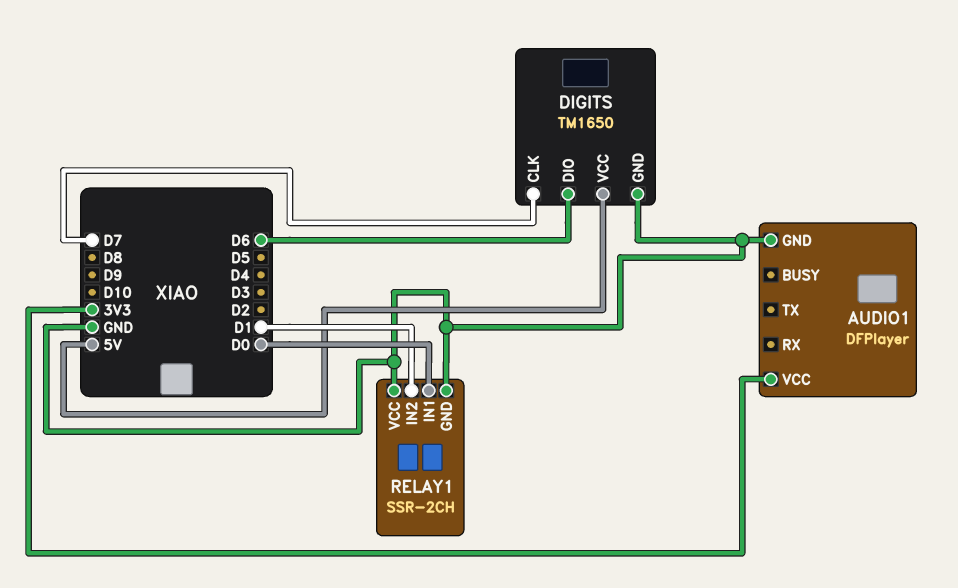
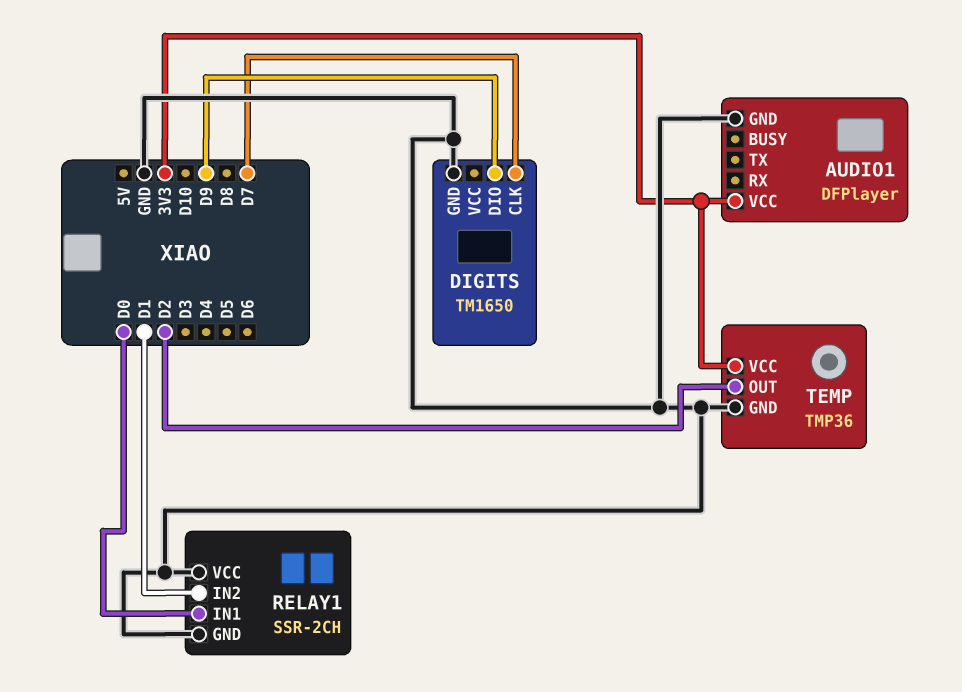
DIGITS pin DIO: D6 -> D9
DIGITS pin VCC: 5V -> none
TEMP: none -> TMP36
TEMP pin GND: none -> GND
TEMP pin OUT: none -> D2
TEMP pin VCC: none -> 3V3

